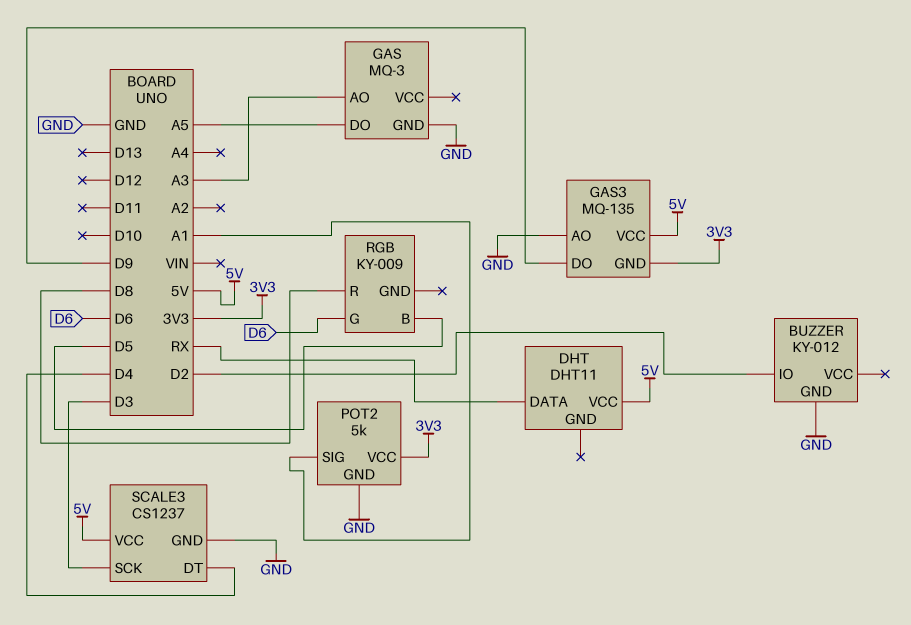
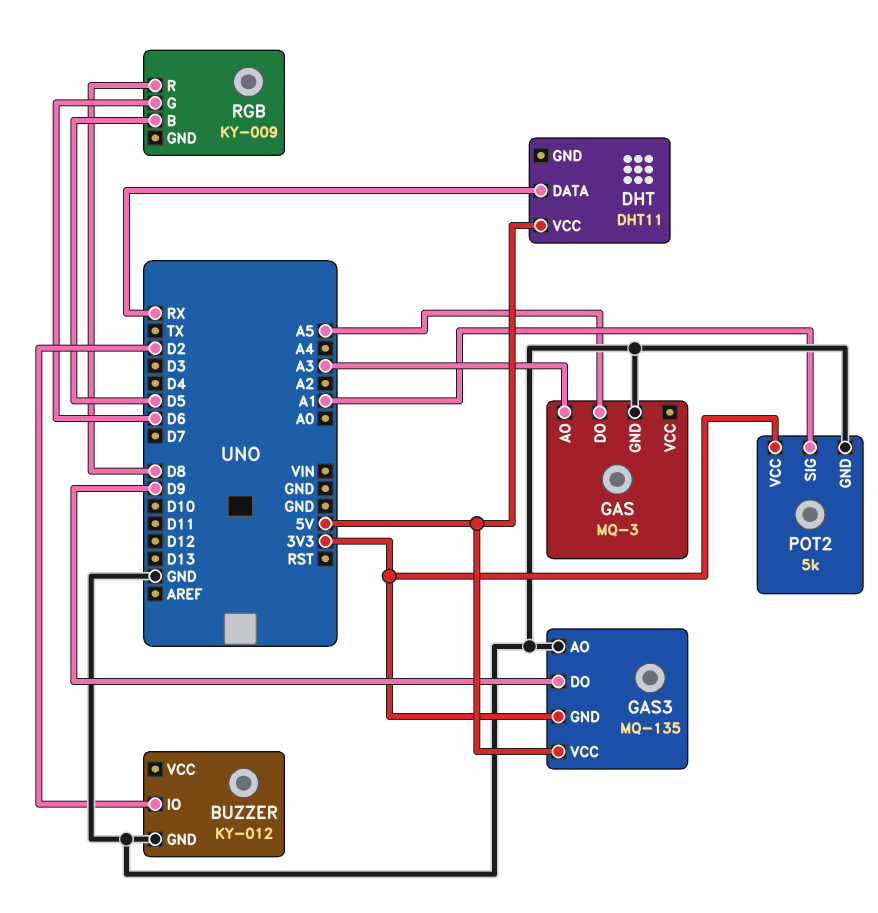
SCALE3: CS1237 -> none
SCALE3 pin DT: D4 -> none
SCALE3 pin GND: GND -> none
SCALE3 pin SCK: D3 -> none
SCALE3 pin VCC: 5V -> none

